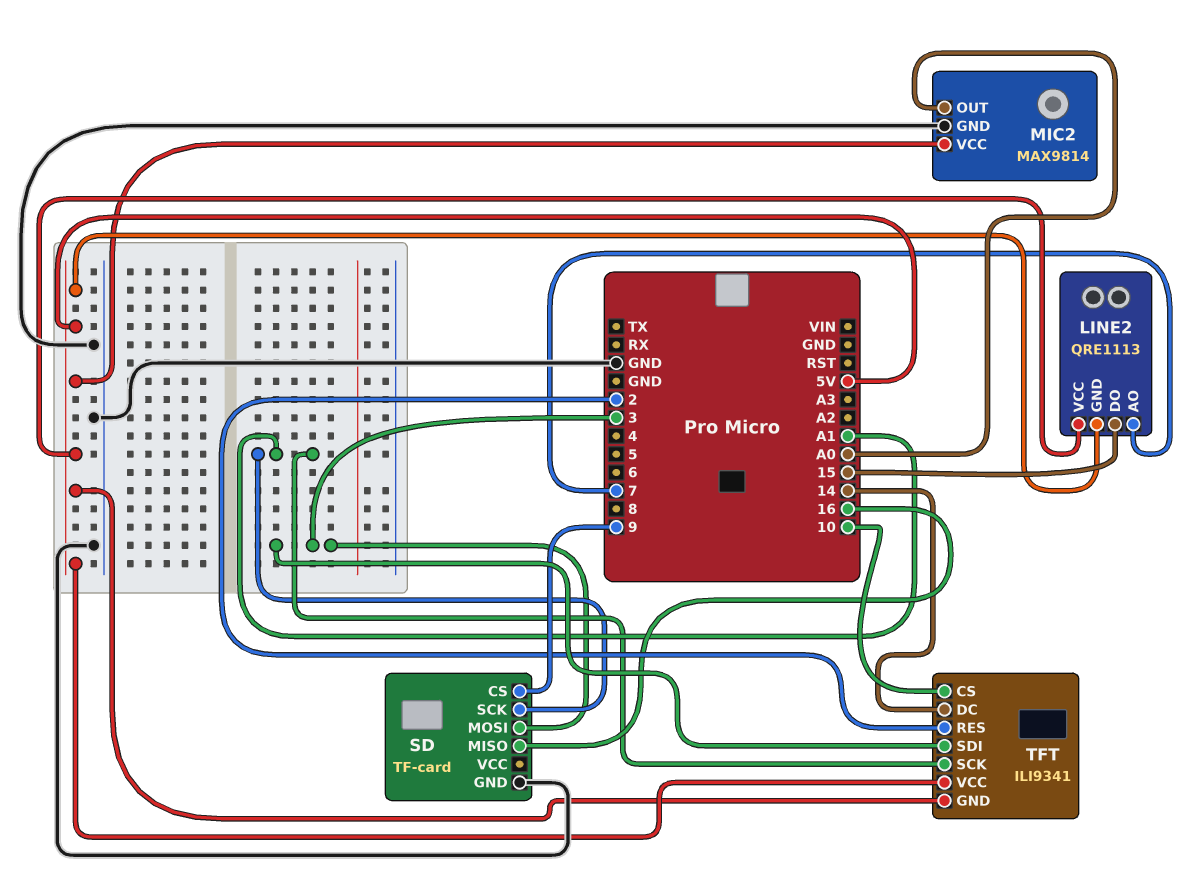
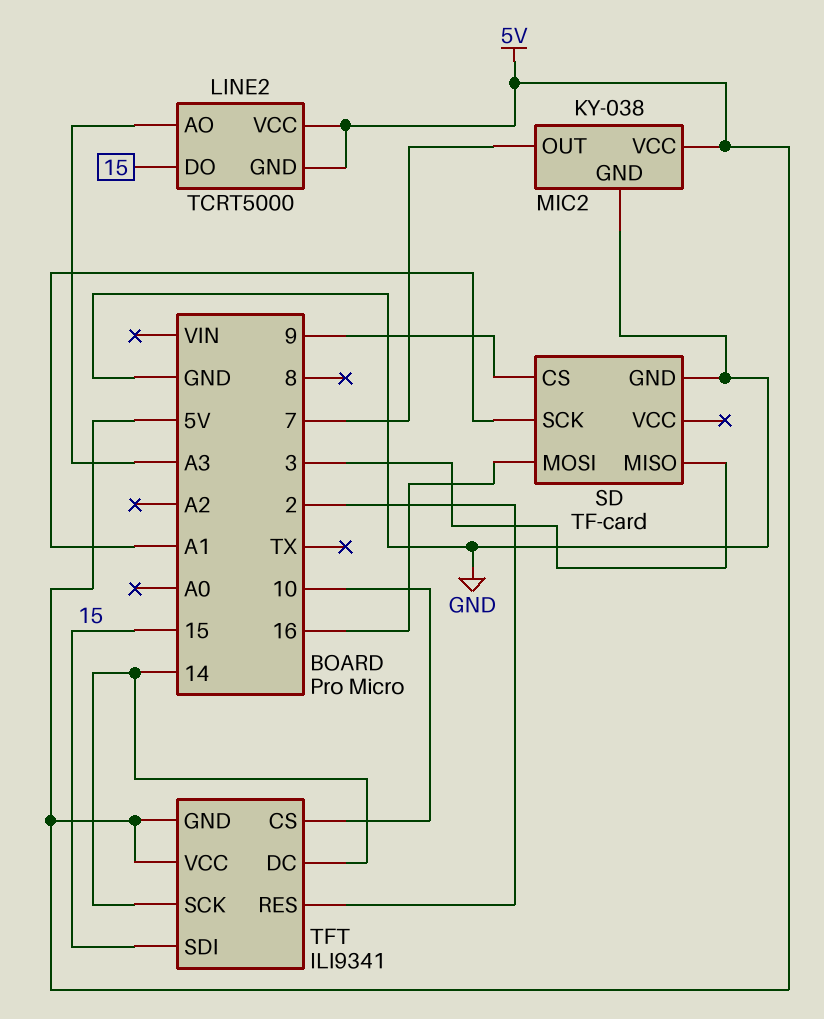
LINE2: QRE1113 -> TCRT5000
LINE2 pin AO: 7 -> A3
MIC2: MAX9814 -> KY-038
MIC2 pin OUT: A0 -> 7
SD pin MISO: 16 -> 3
SD pin MOSI: 3 -> 16
TFT pin SCK: A1 -> 14
TFT pin SDI: 3 -> 15

